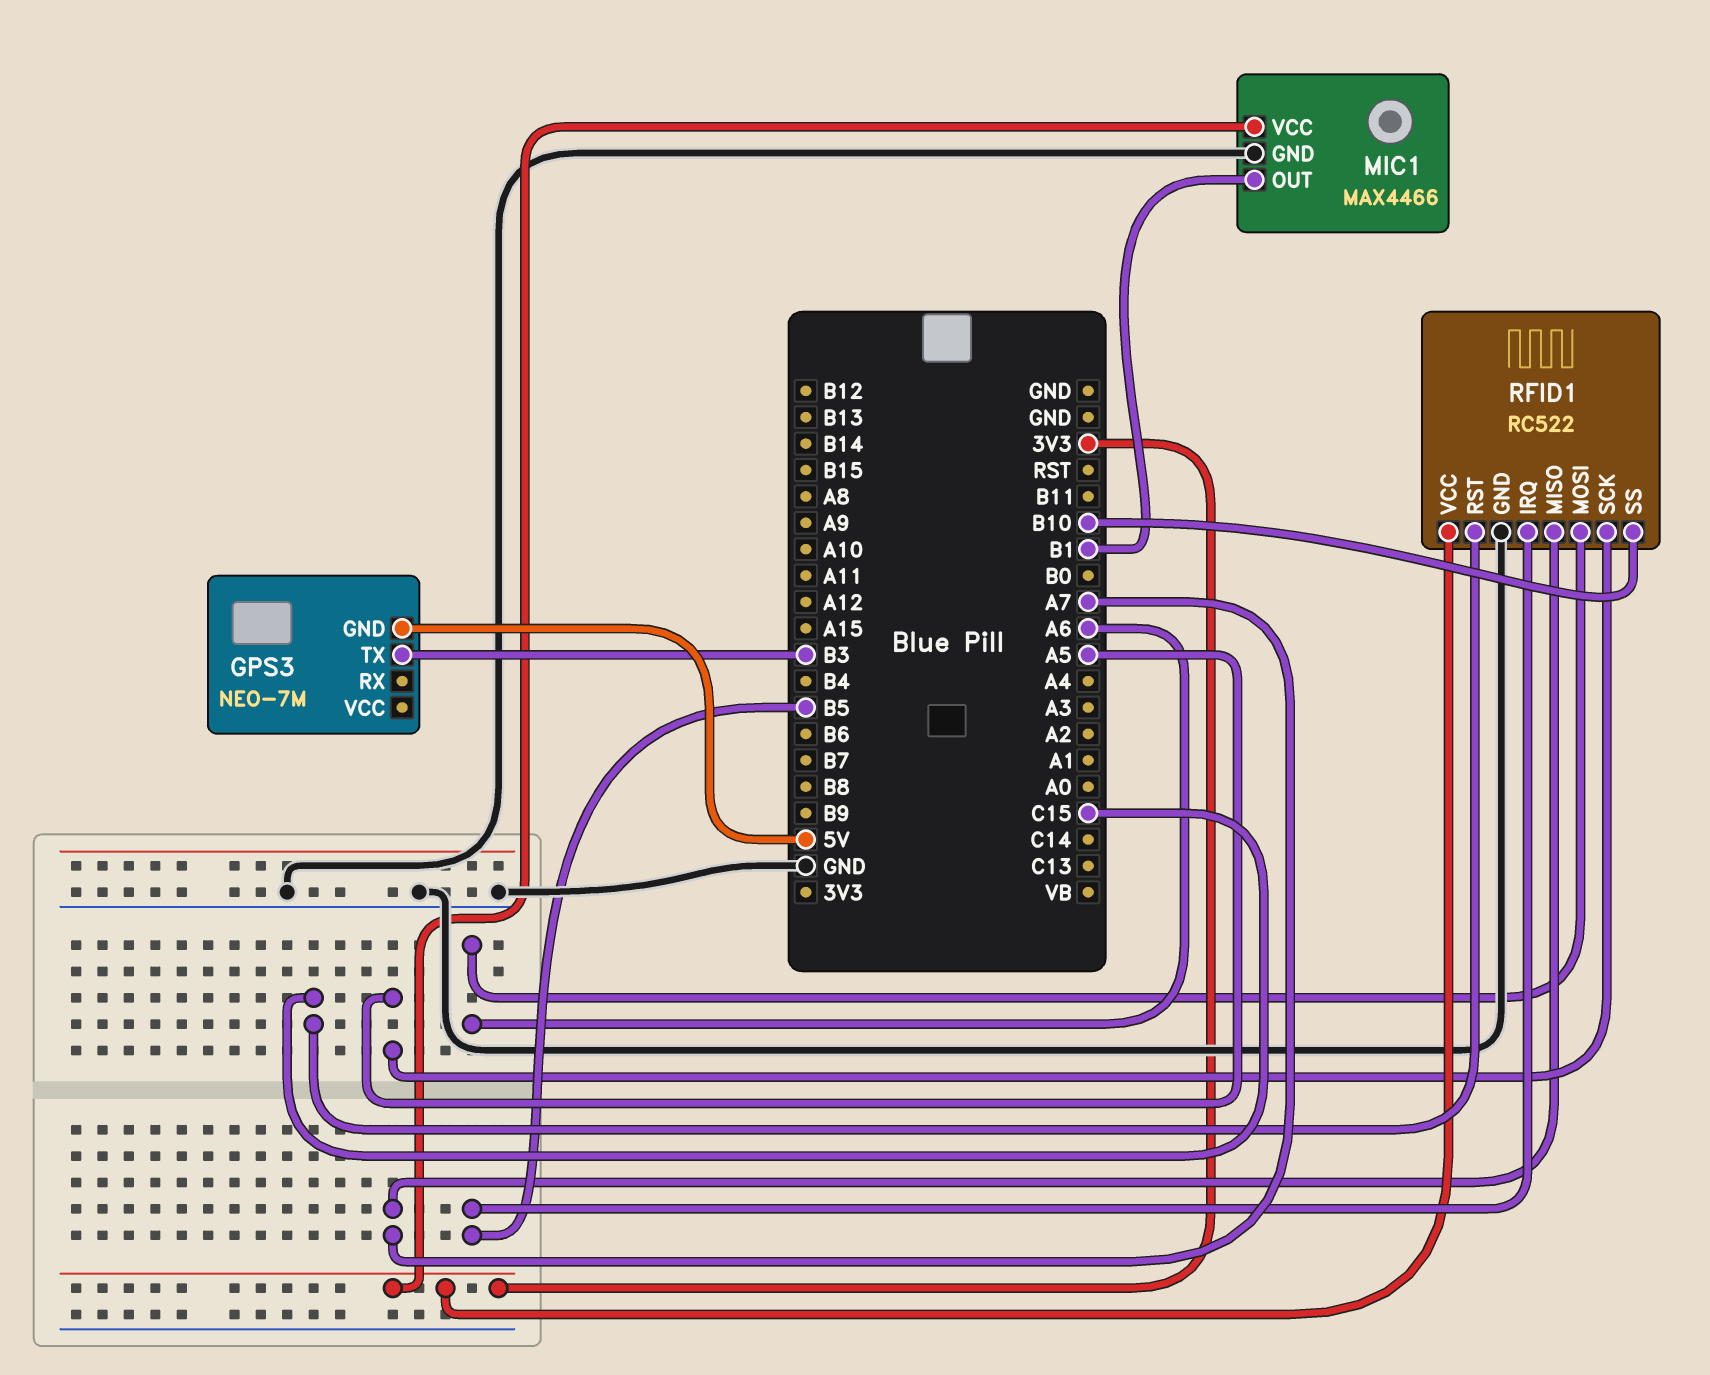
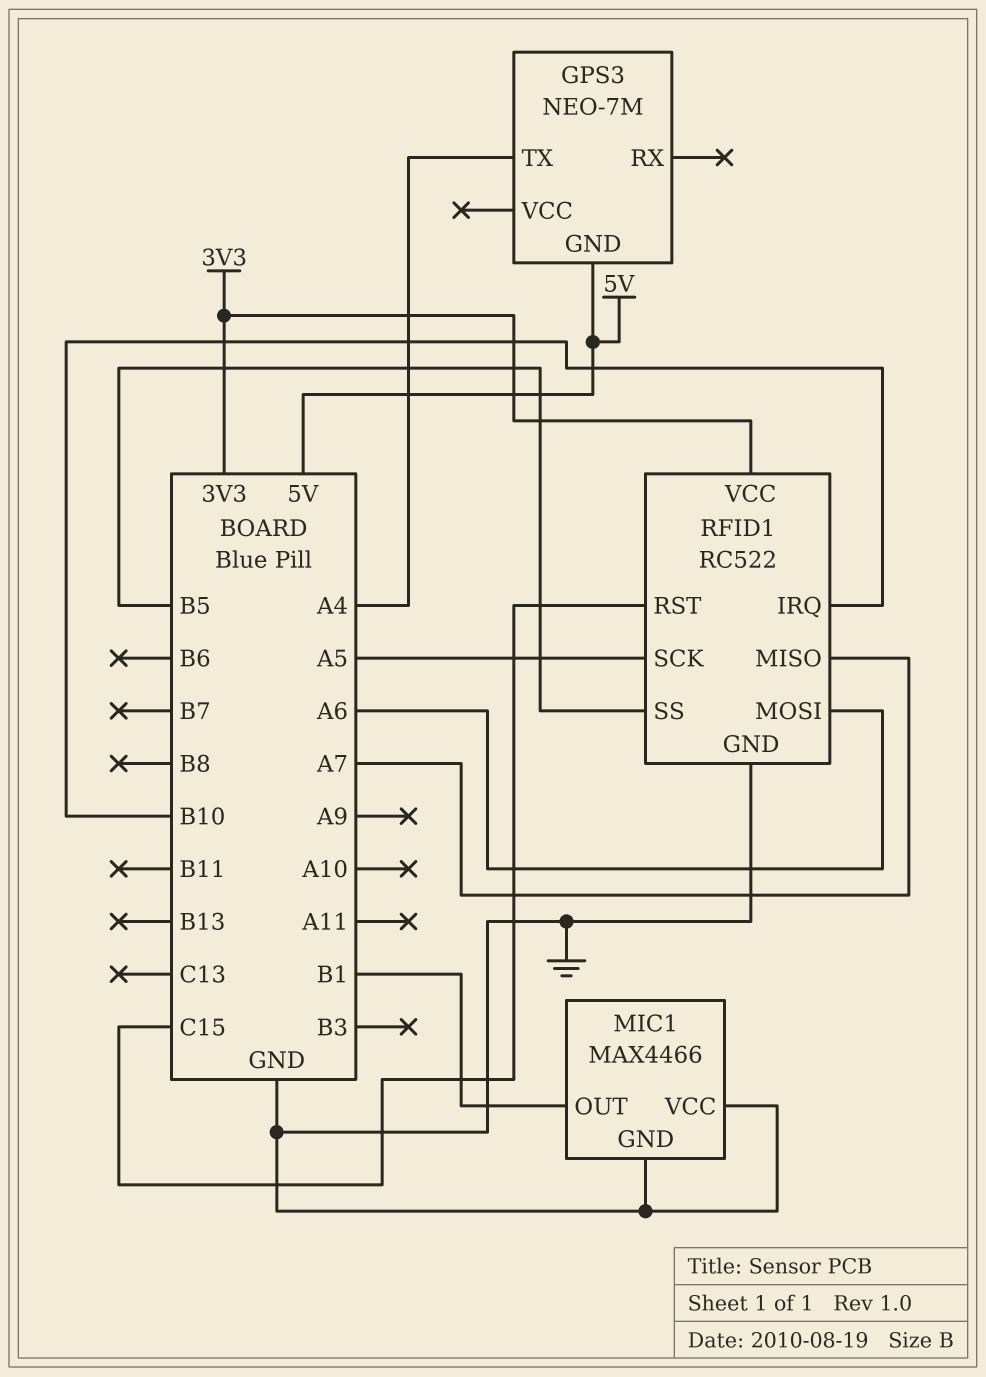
GPS3 pin TX: B3 -> A4
MIC1 pin VCC: 3V3 -> GND
RFID1 pin IRQ: B5 -> B10
RFID1 pin SS: B10 -> B5

